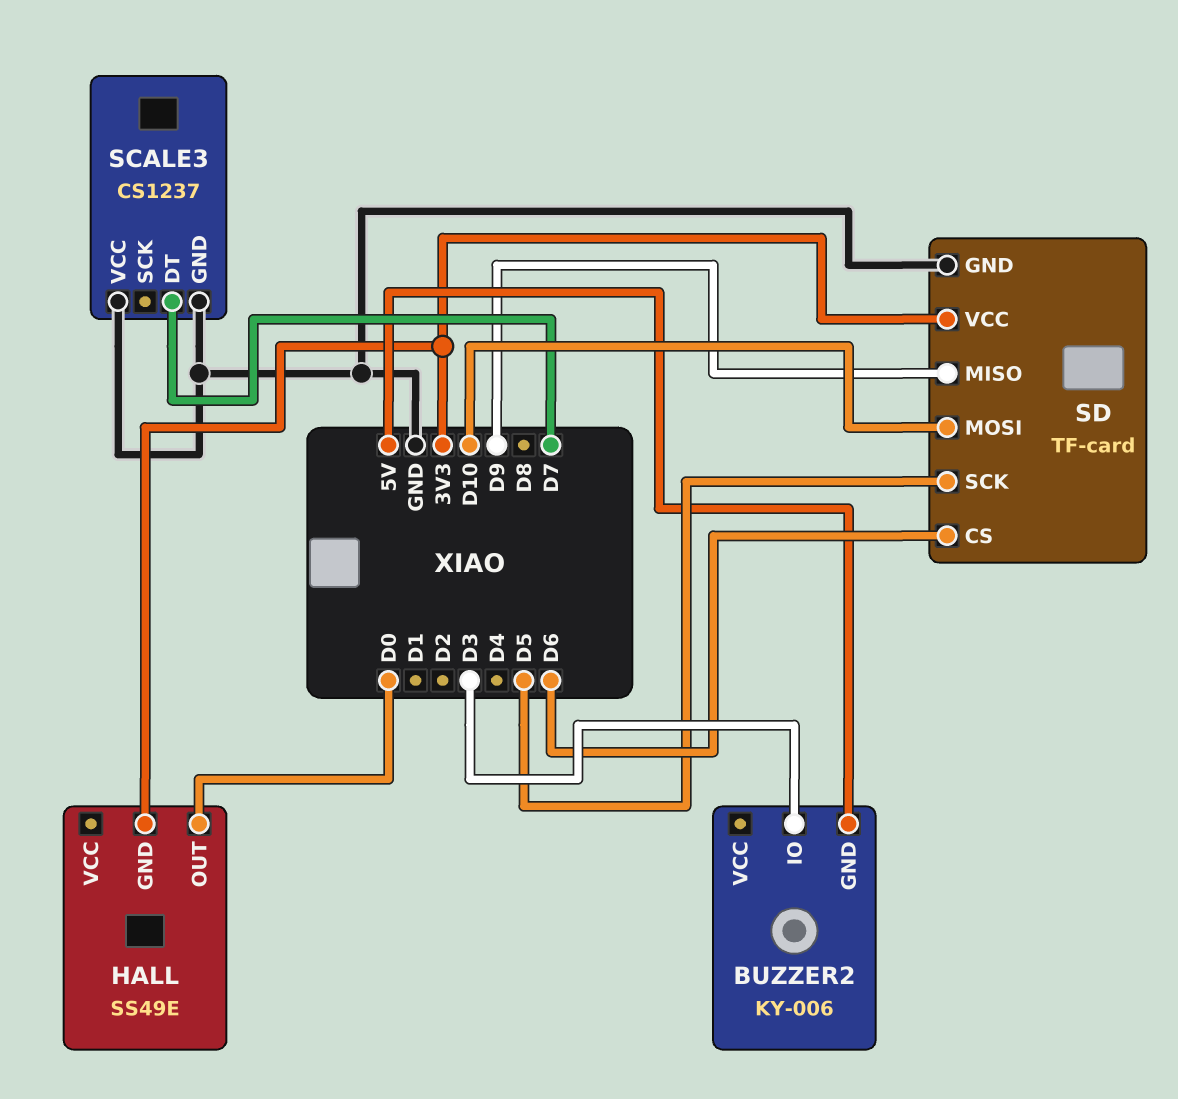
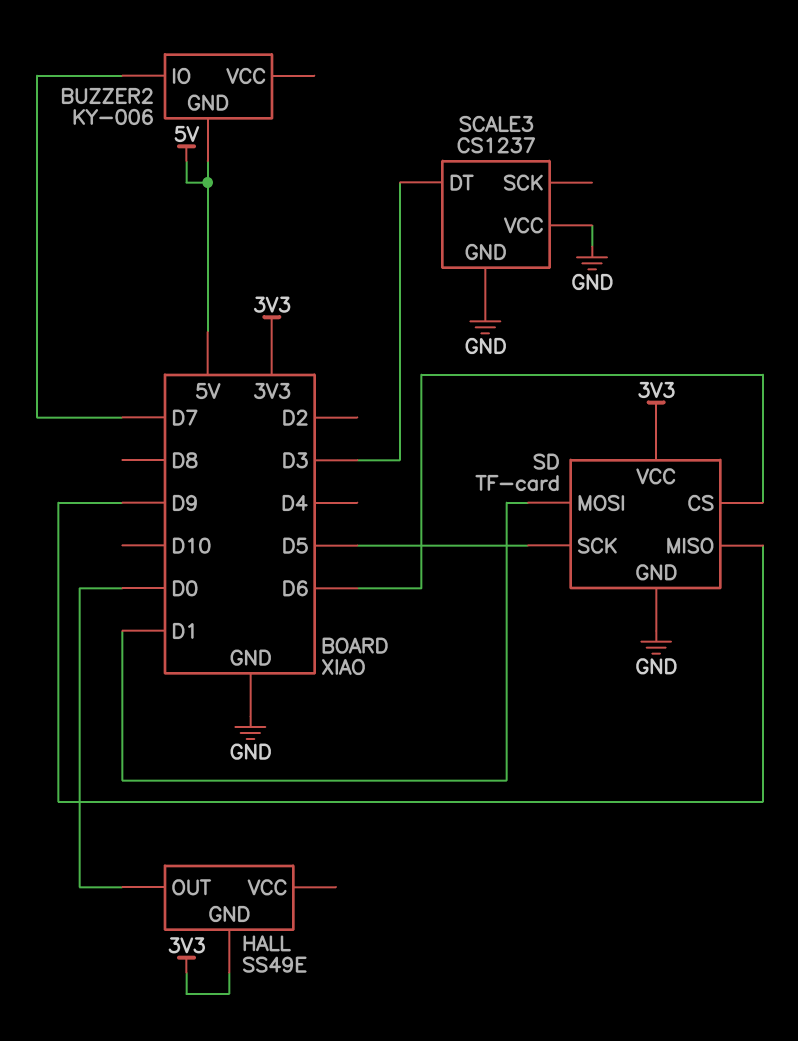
BUZZER2 pin IO: D3 -> D7
SCALE3 pin DT: D7 -> D3
SD pin MOSI: D10 -> D1

